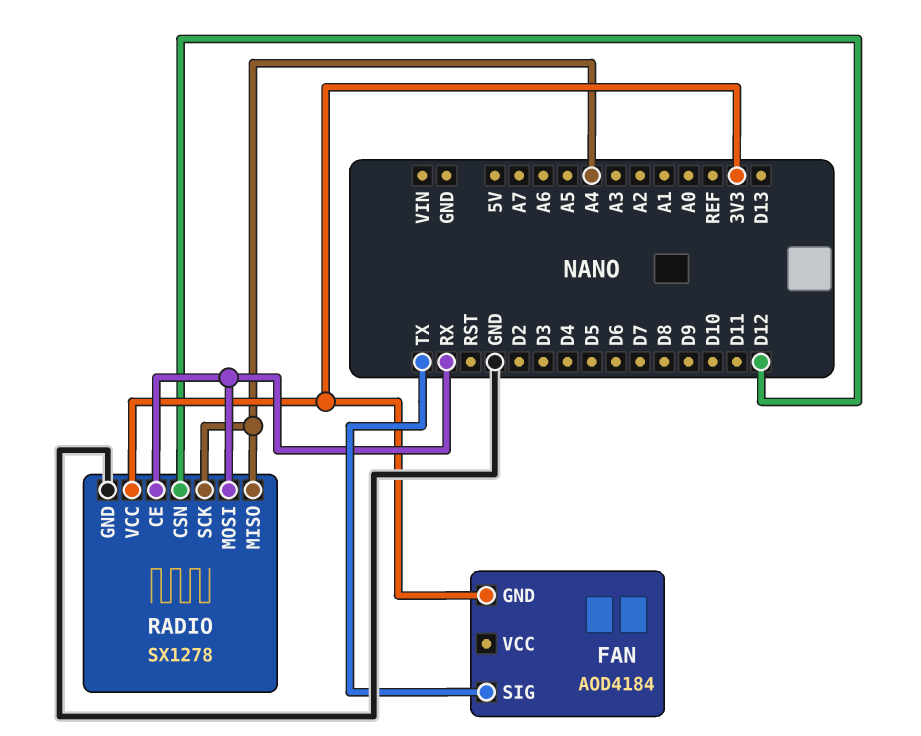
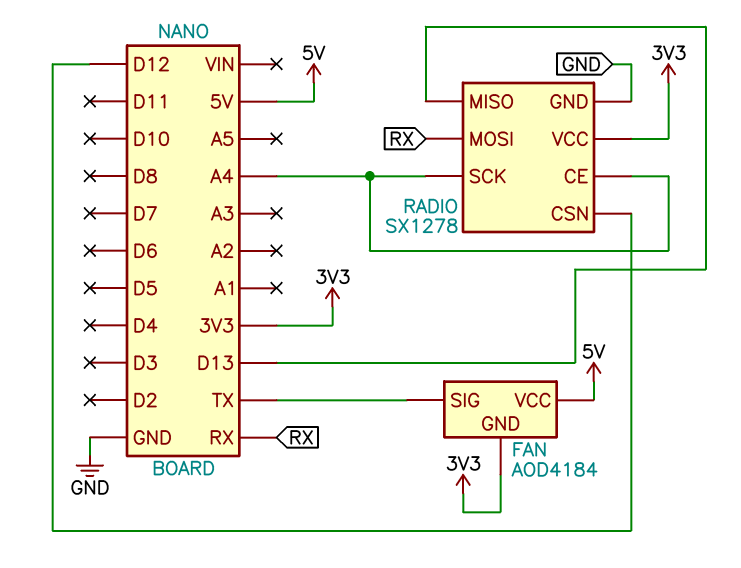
FAN pin VCC: none -> 5V
RADIO pin CE: RX -> A4
RADIO pin MISO: A4 -> D13

